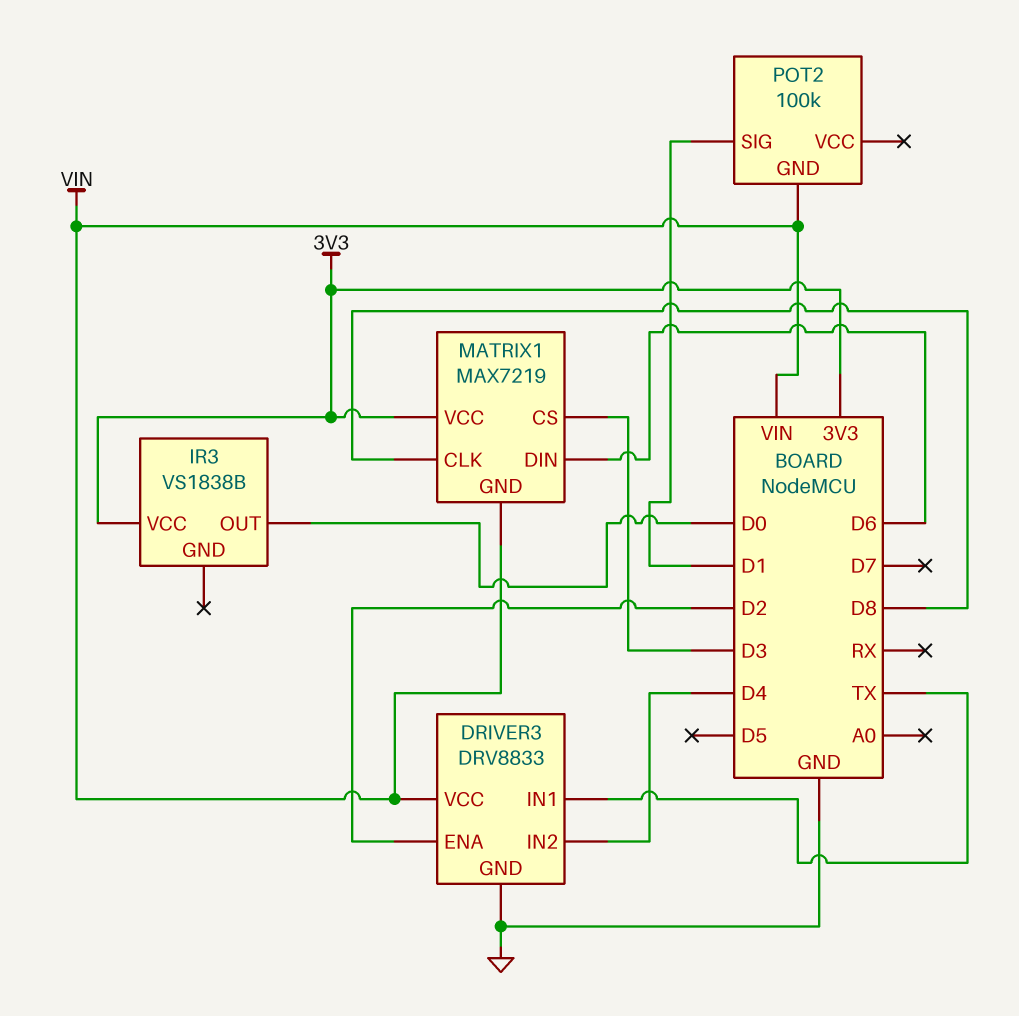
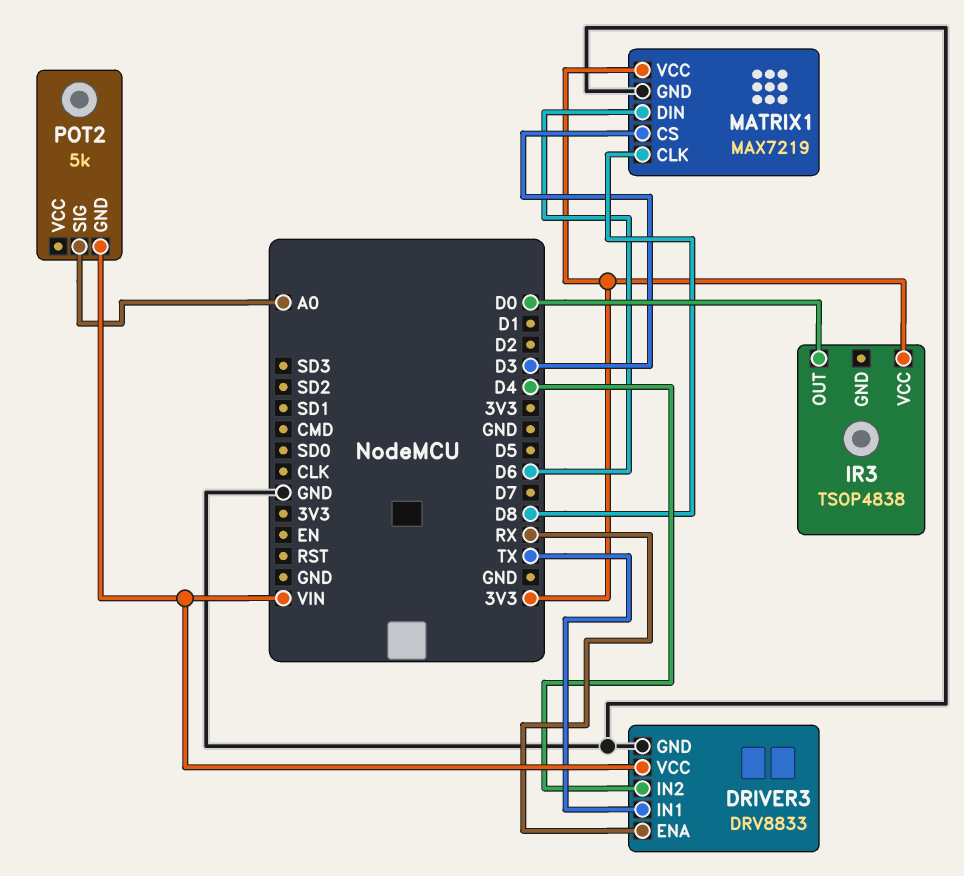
DRIVER3 pin ENA: D2 -> RX
IR3: VS1838B -> TSOP4838
MATRIX1 pin GND: VIN -> GND
POT2: 100k -> 5k
POT2 pin SIG: D1 -> A0

